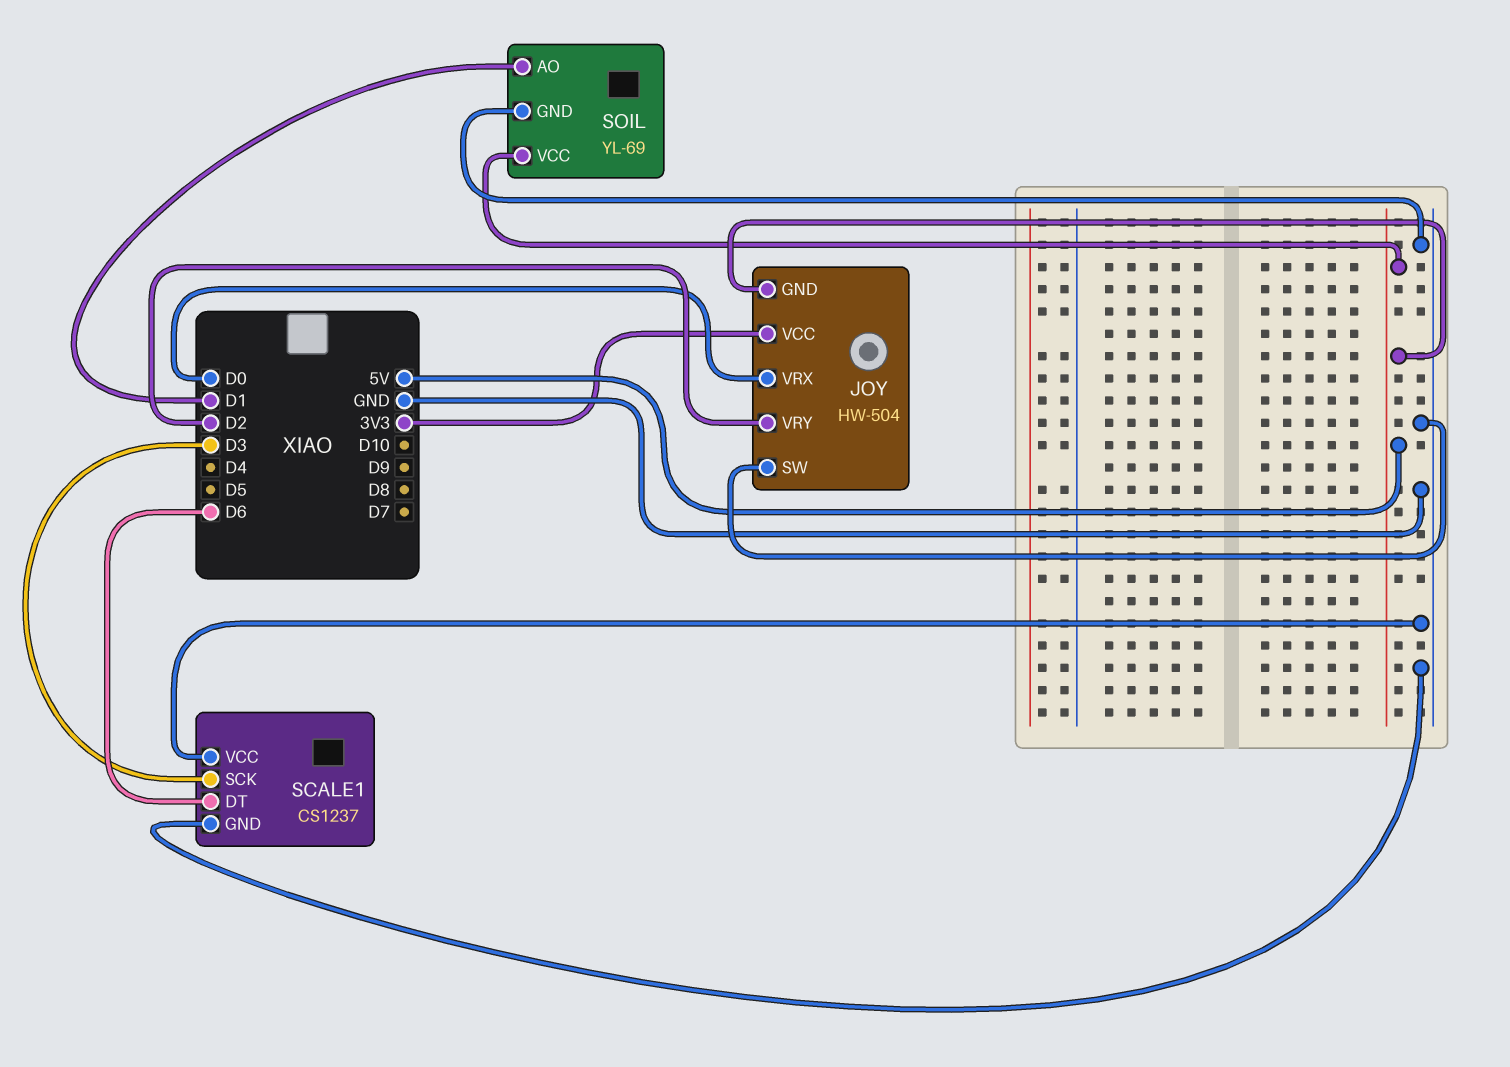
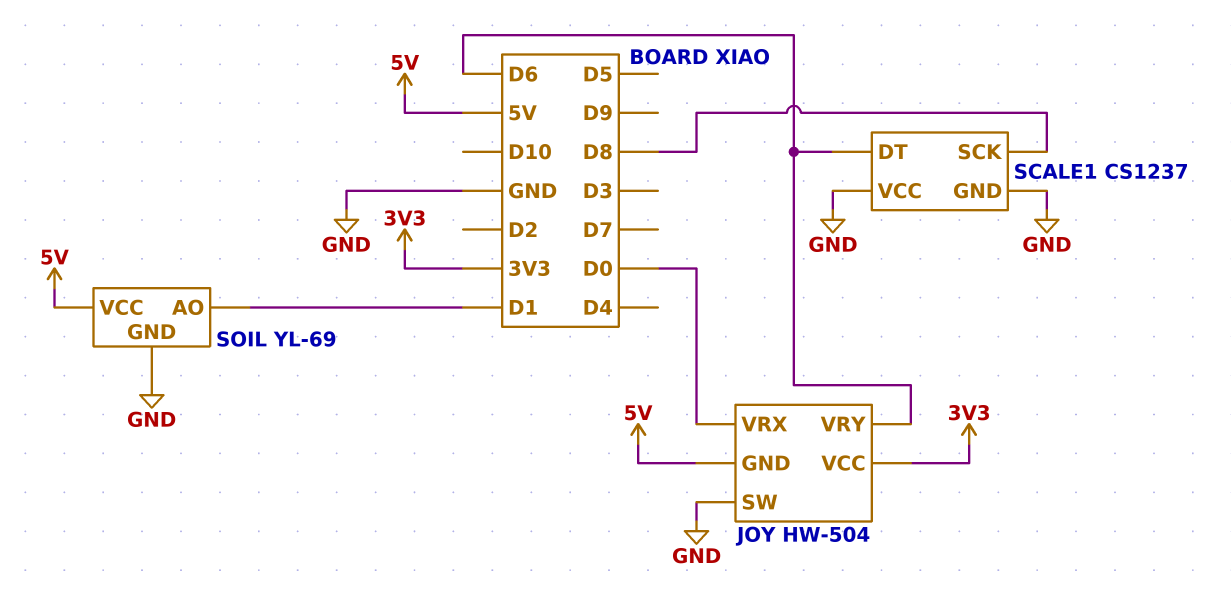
JOY pin VRY: D2 -> D6
SCALE1 pin SCK: D3 -> D8

